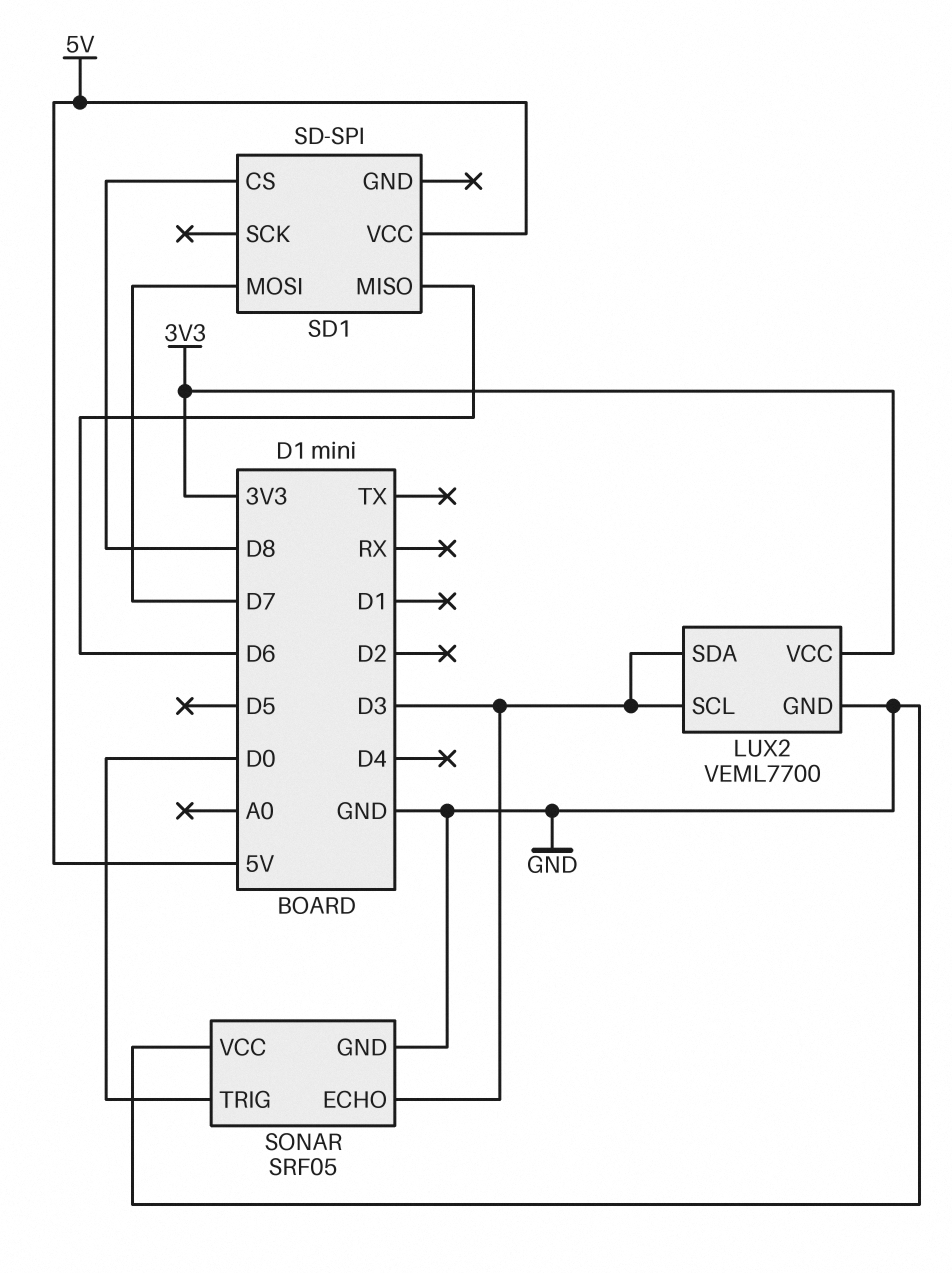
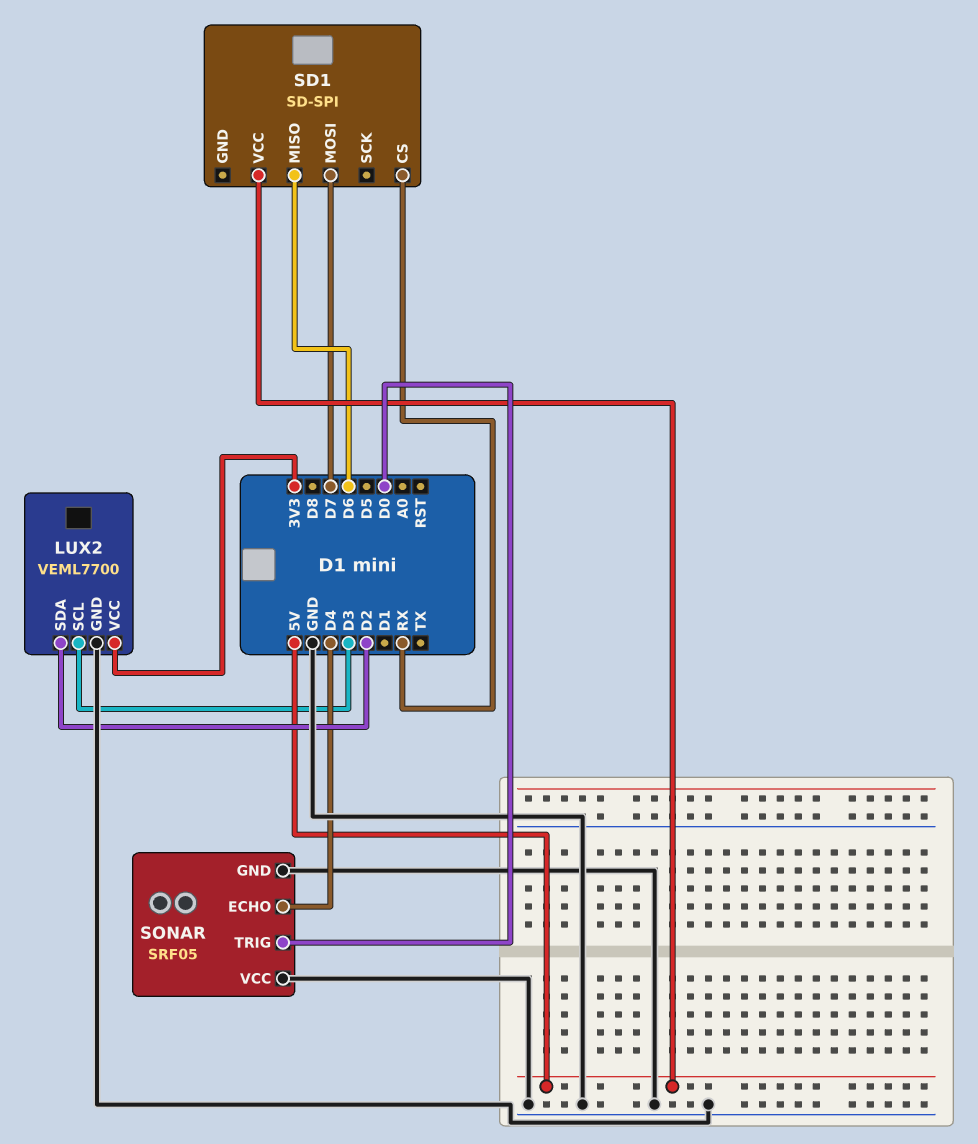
LUX2 pin SDA: D3 -> D2
SD1 pin CS: D8 -> RX
SONAR pin ECHO: D3 -> D4

